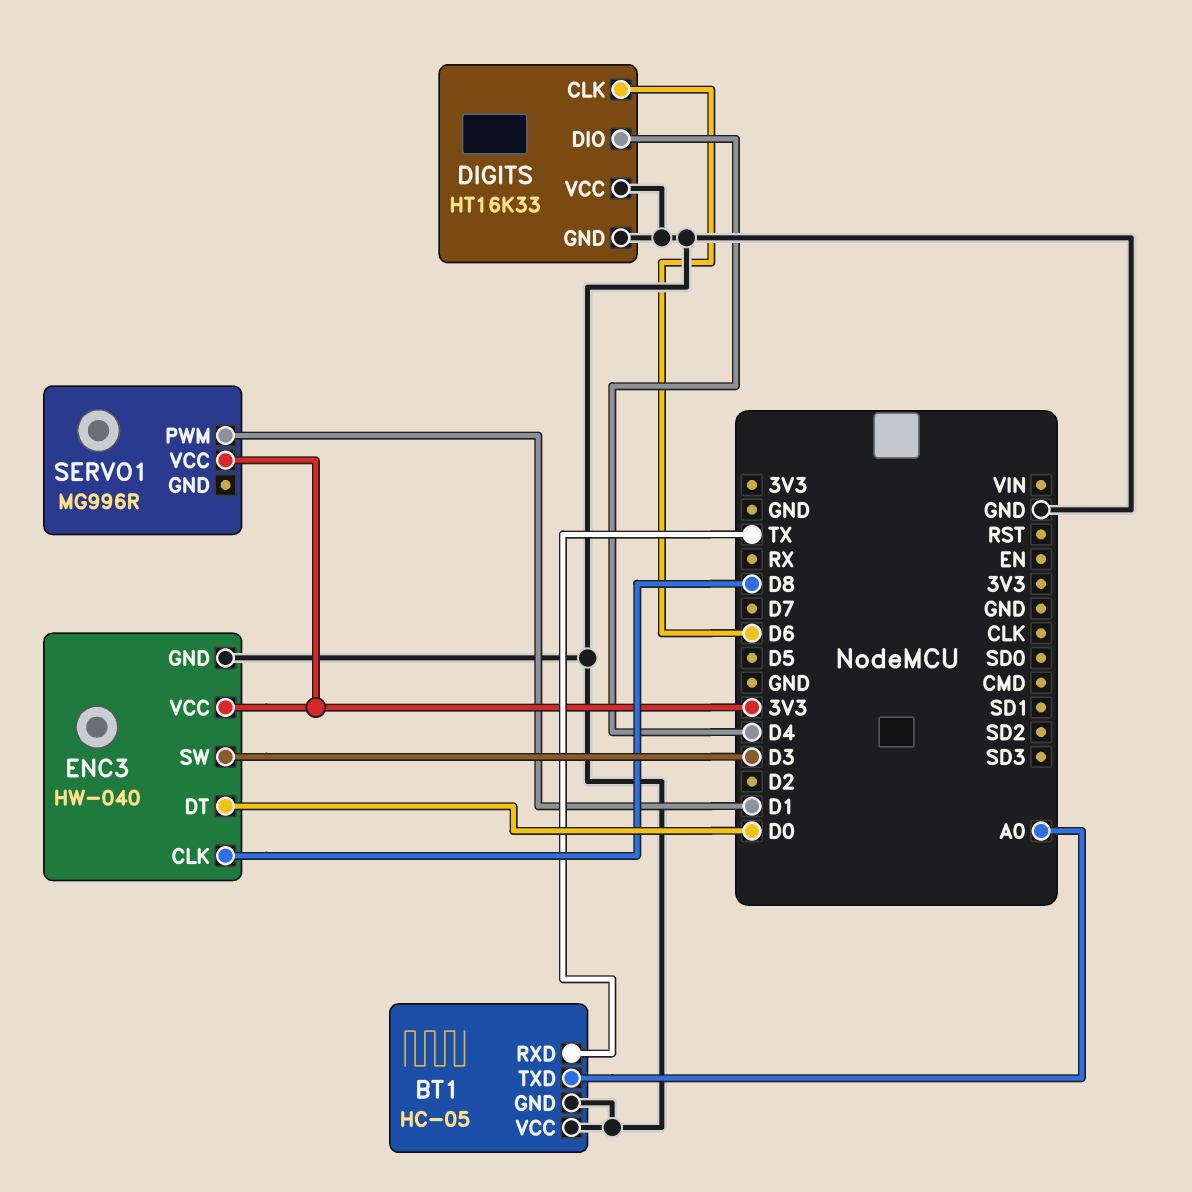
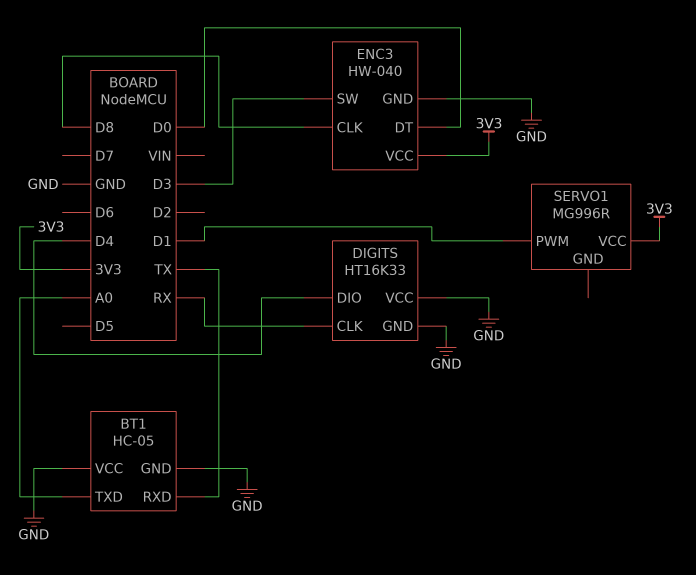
DIGITS pin CLK: D6 -> RX

